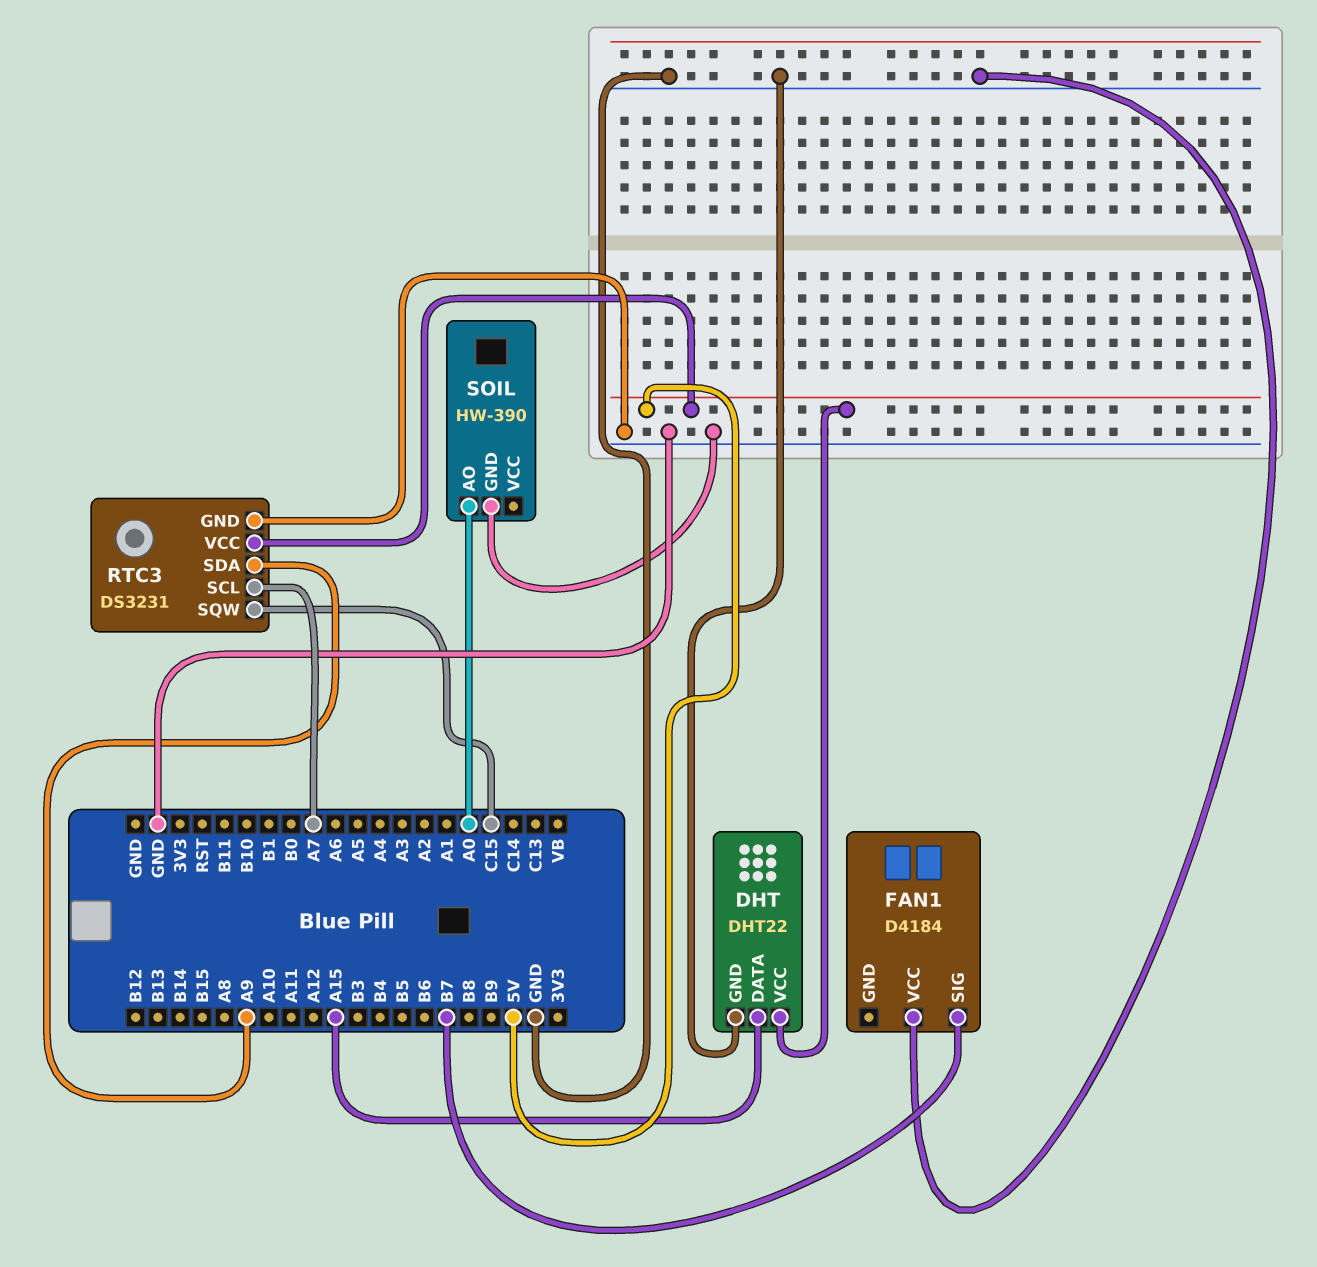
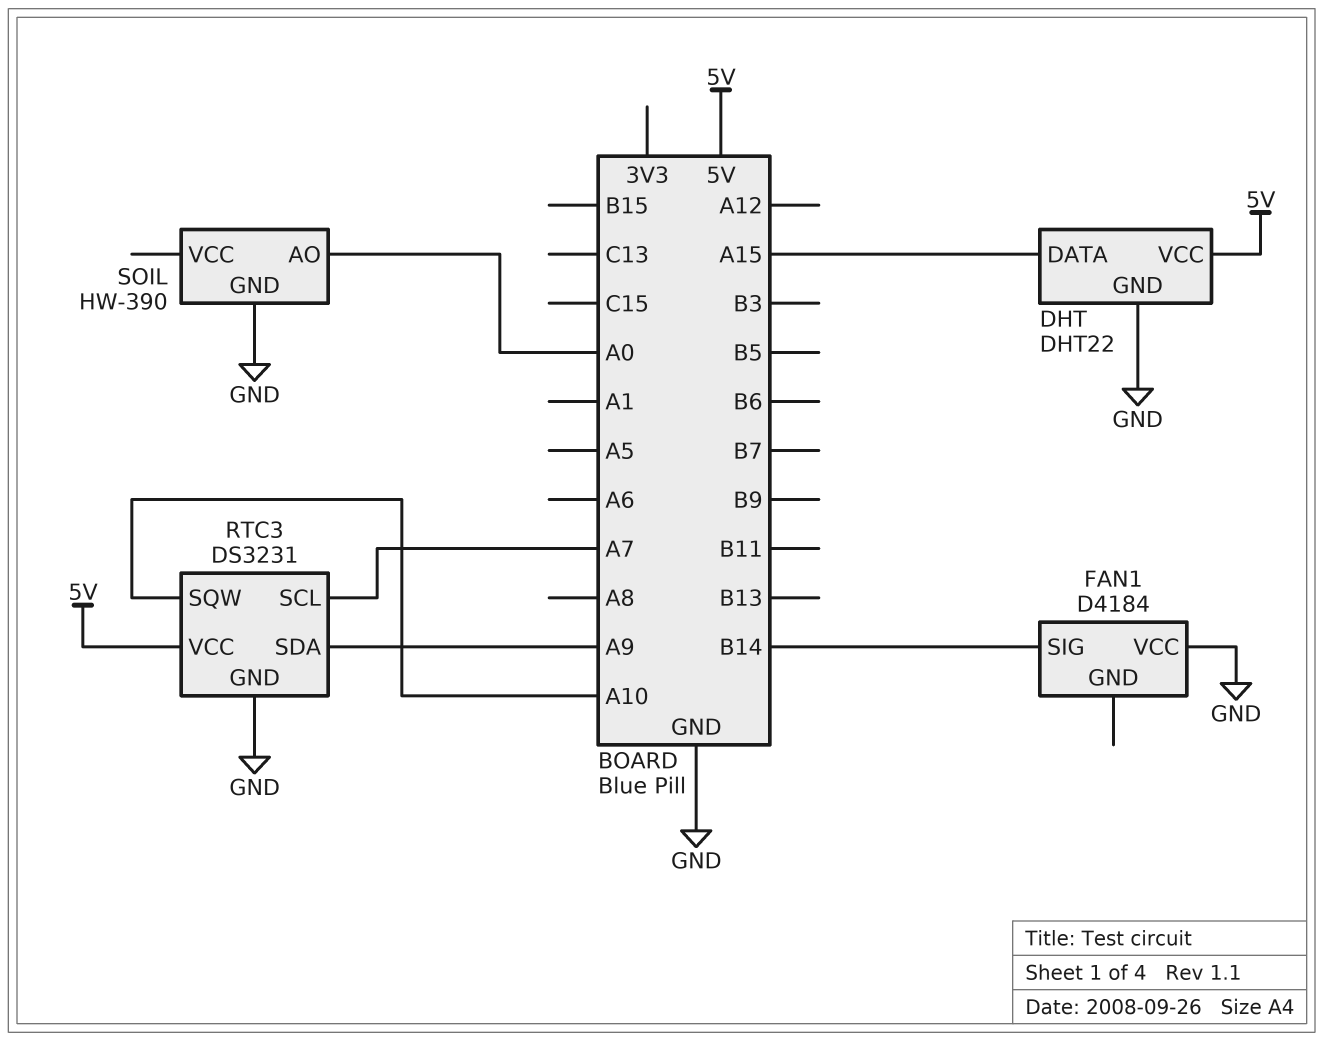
FAN1 pin SIG: B7 -> B14
RTC3 pin SQW: C15 -> A10

